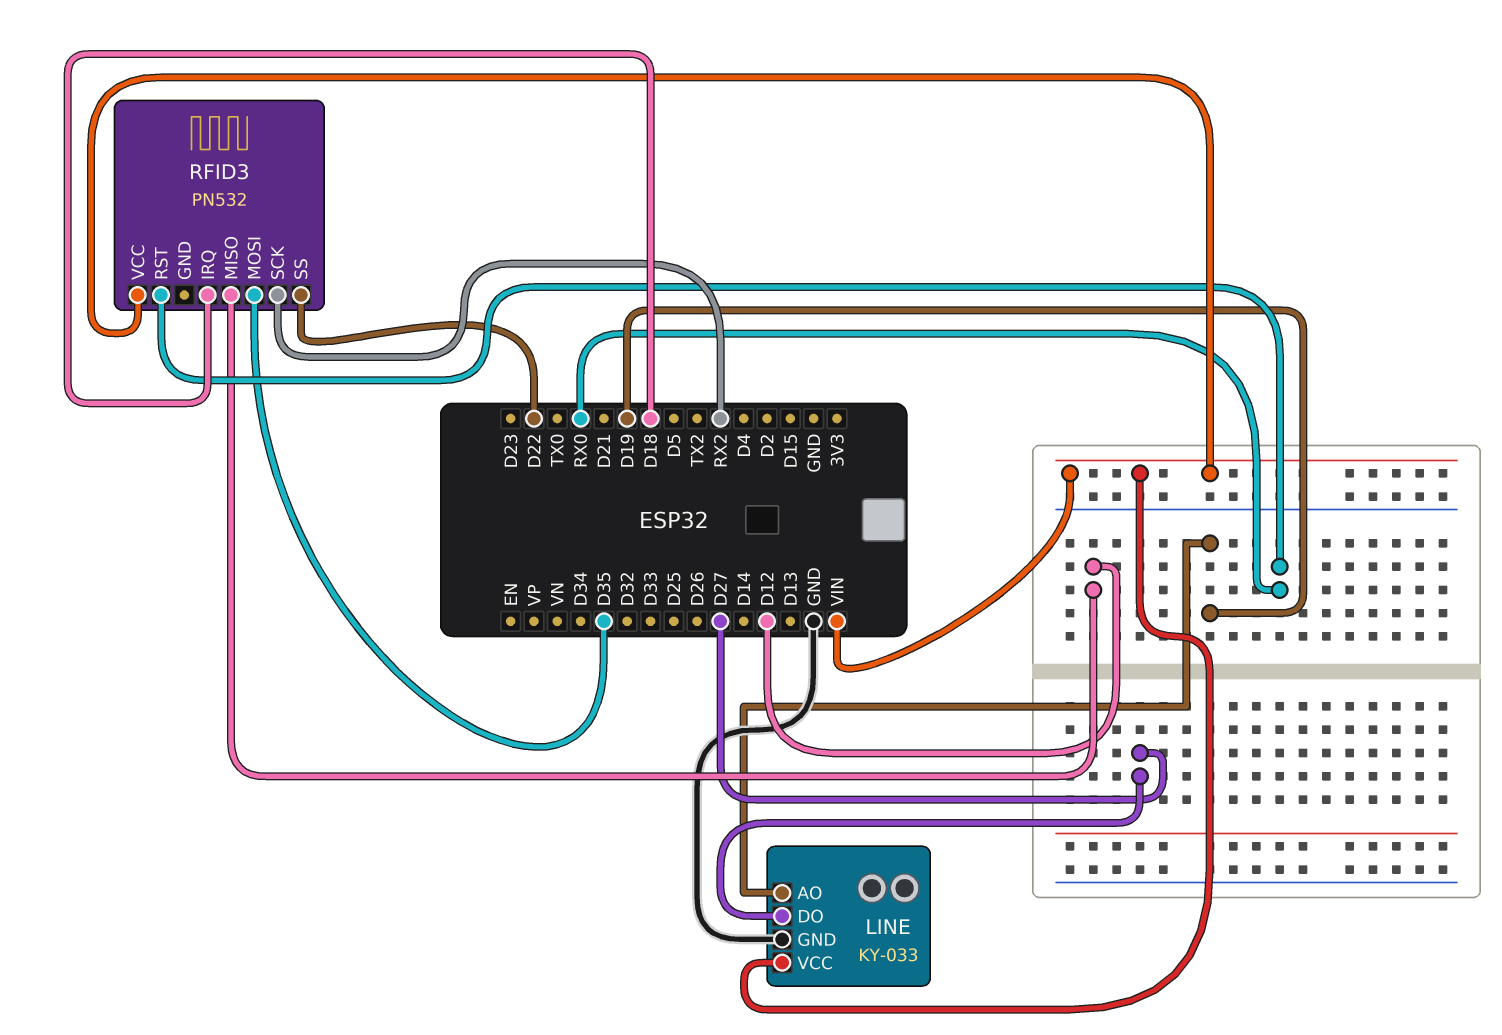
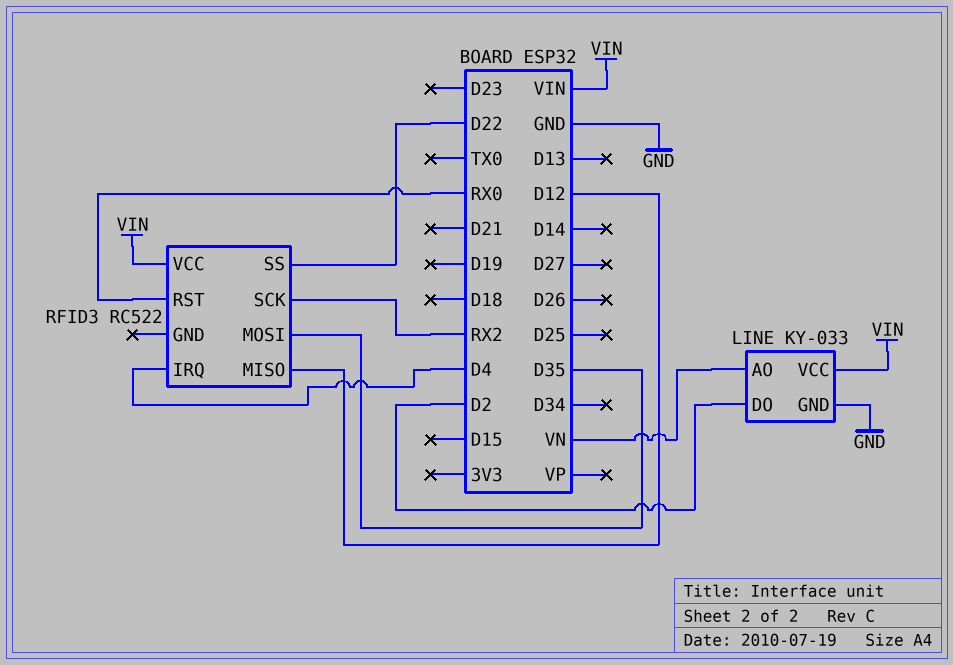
LINE pin AO: D19 -> VN
LINE pin DO: D27 -> D2
RFID3: PN532 -> RC522
RFID3 pin IRQ: D18 -> D4

